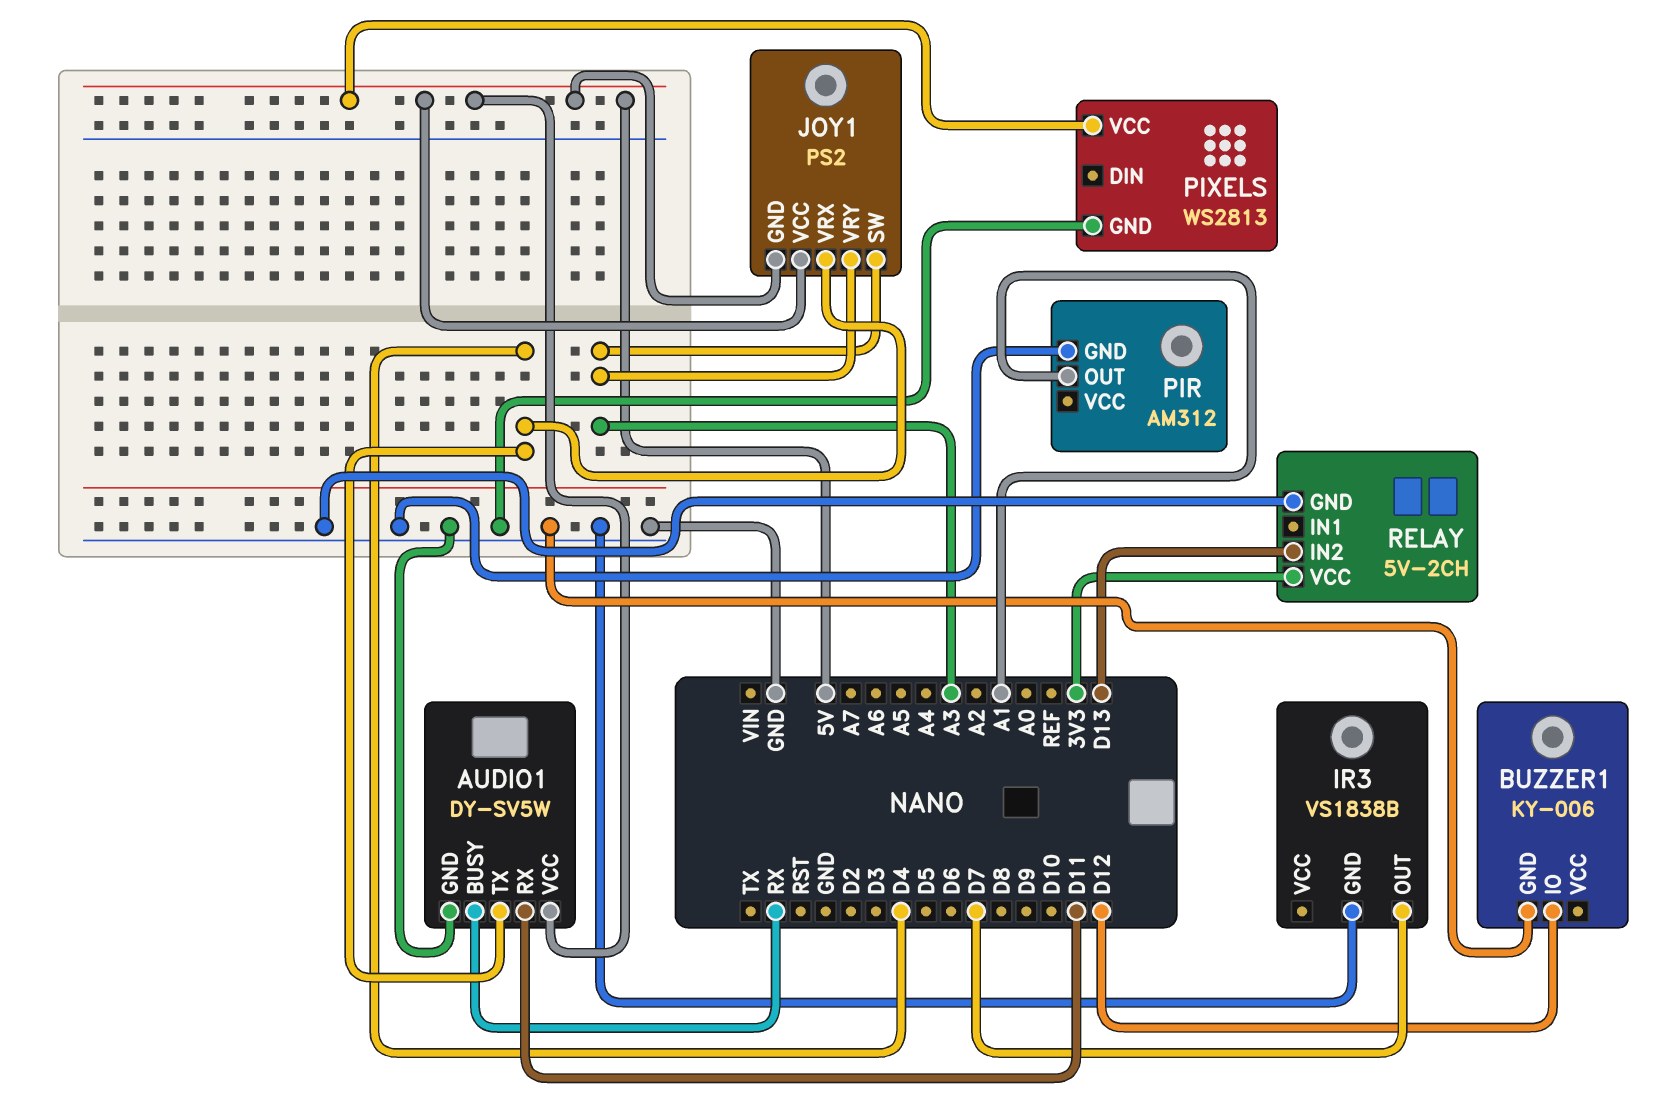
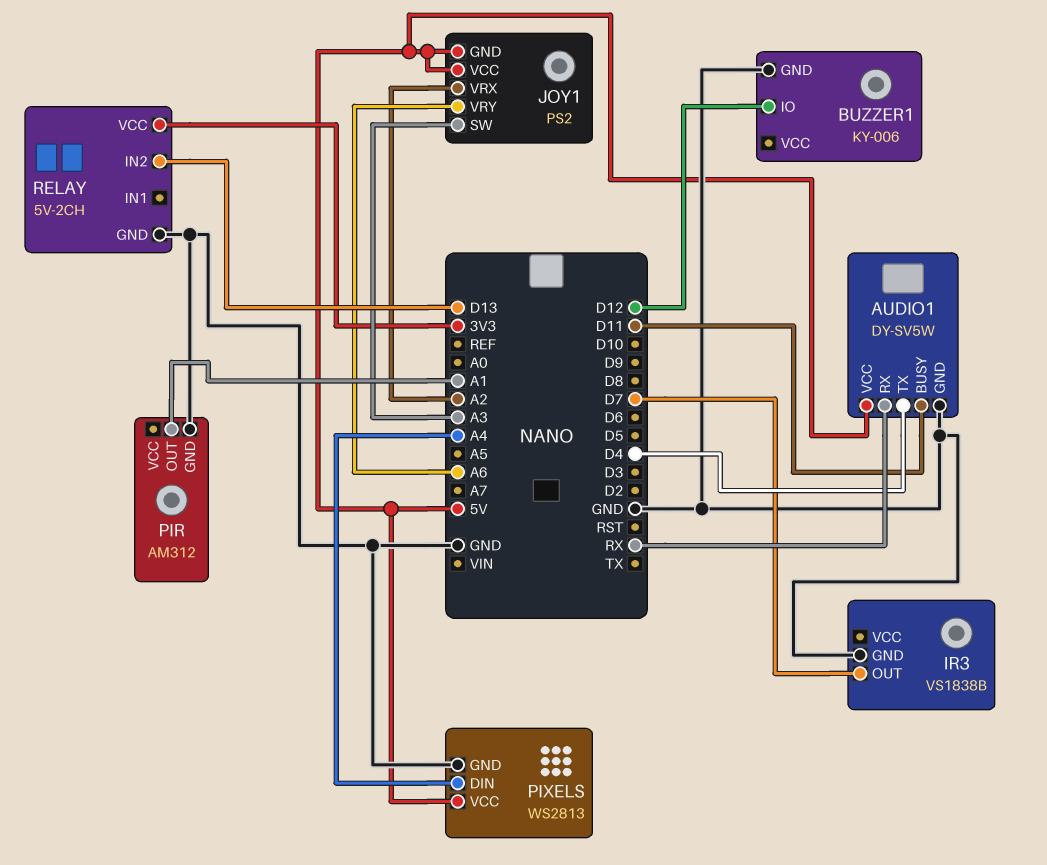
AUDIO1 pin BUSY: RX -> D11
AUDIO1 pin RX: D11 -> RX
JOY1 pin VRX: D4 -> A2
JOY1 pin VRY: A3 -> A6
PIXELS pin DIN: none -> A4

